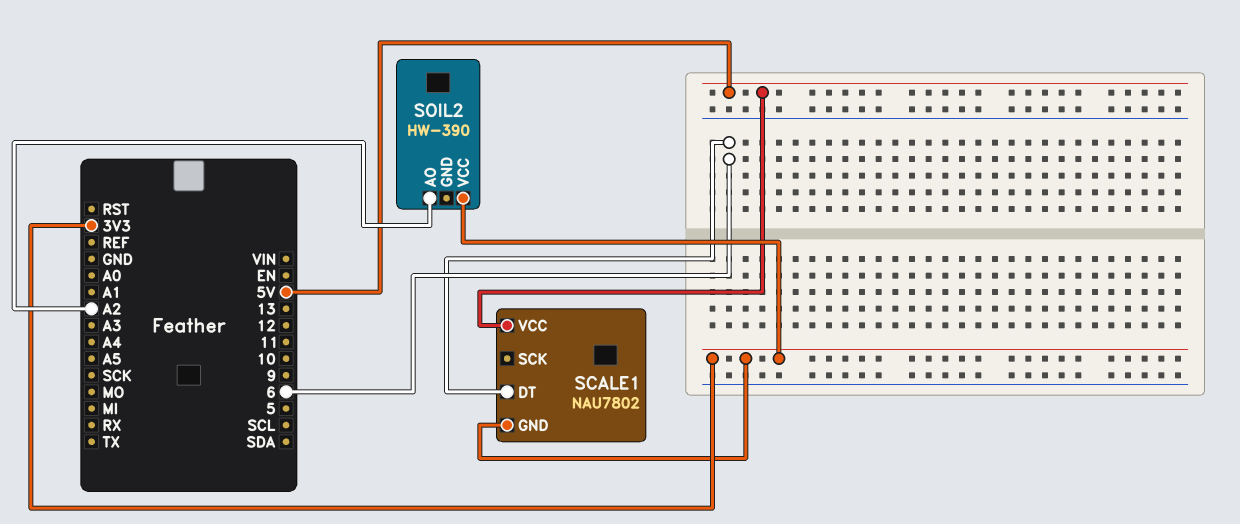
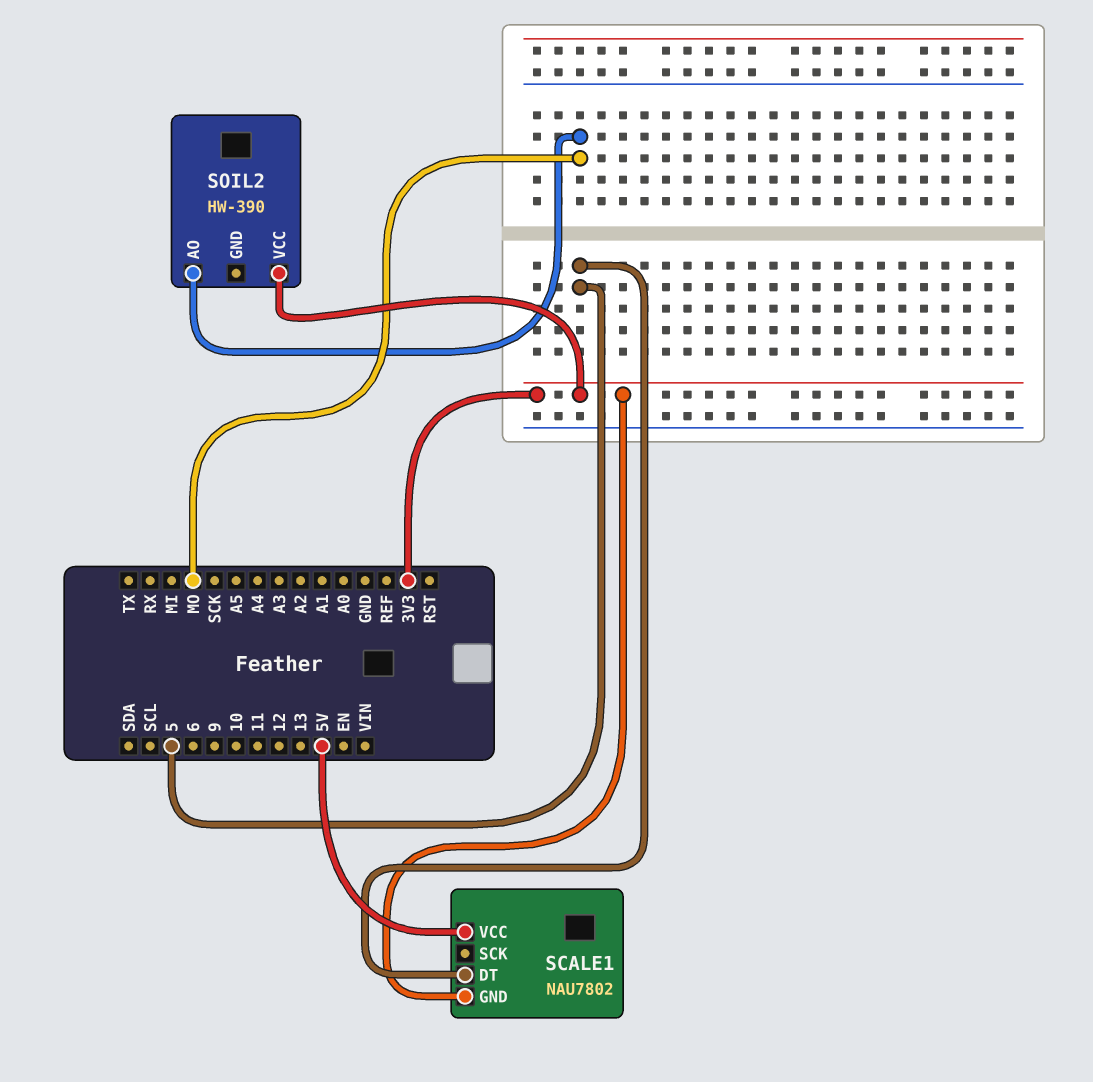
SCALE1 pin DT: 6 -> 5
SOIL2 pin AO: A2 -> MO

